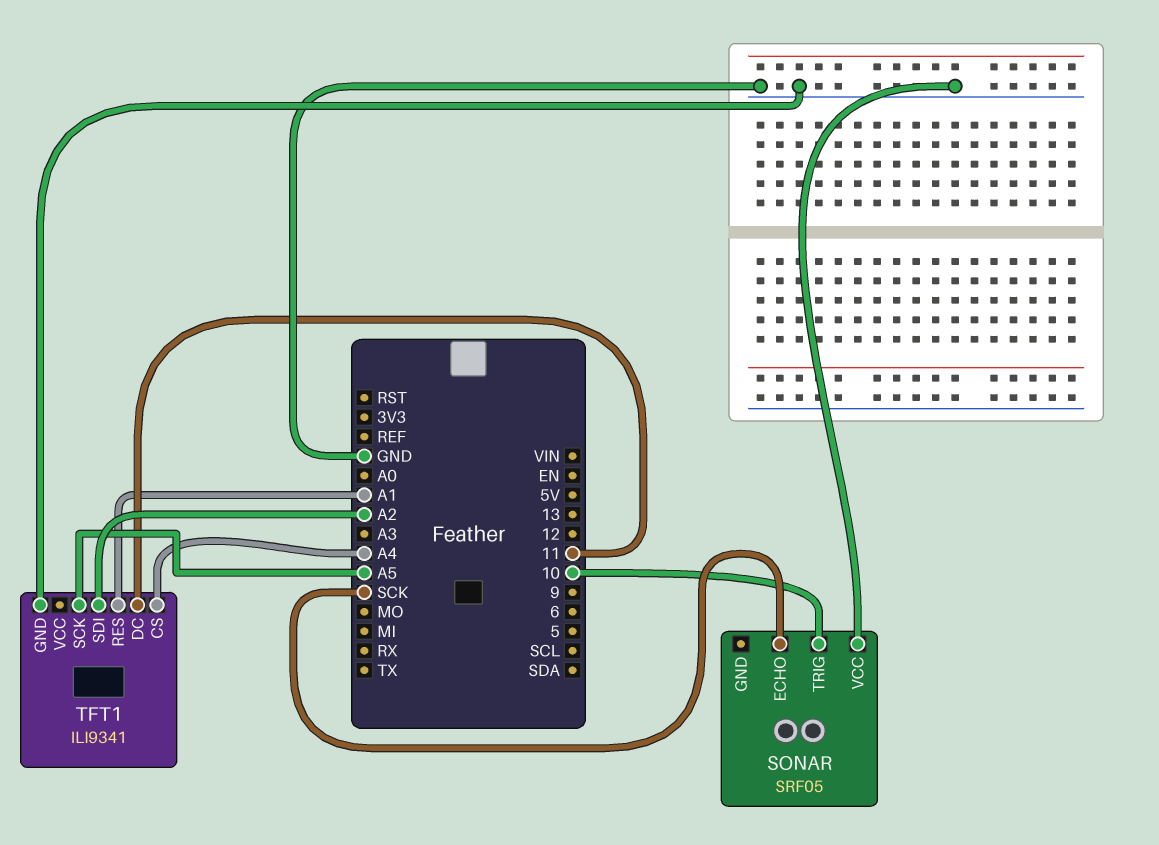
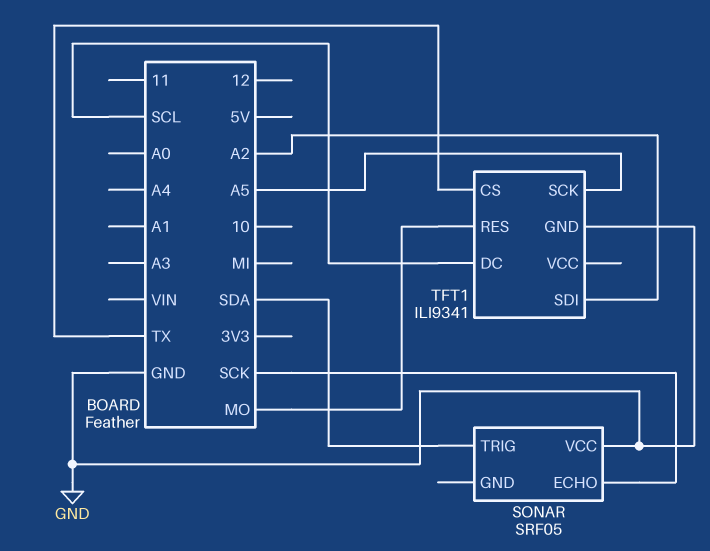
SONAR pin TRIG: 10 -> SDA
TFT1 pin CS: A4 -> TX
TFT1 pin DC: 11 -> SCL
TFT1 pin RES: A1 -> MO

